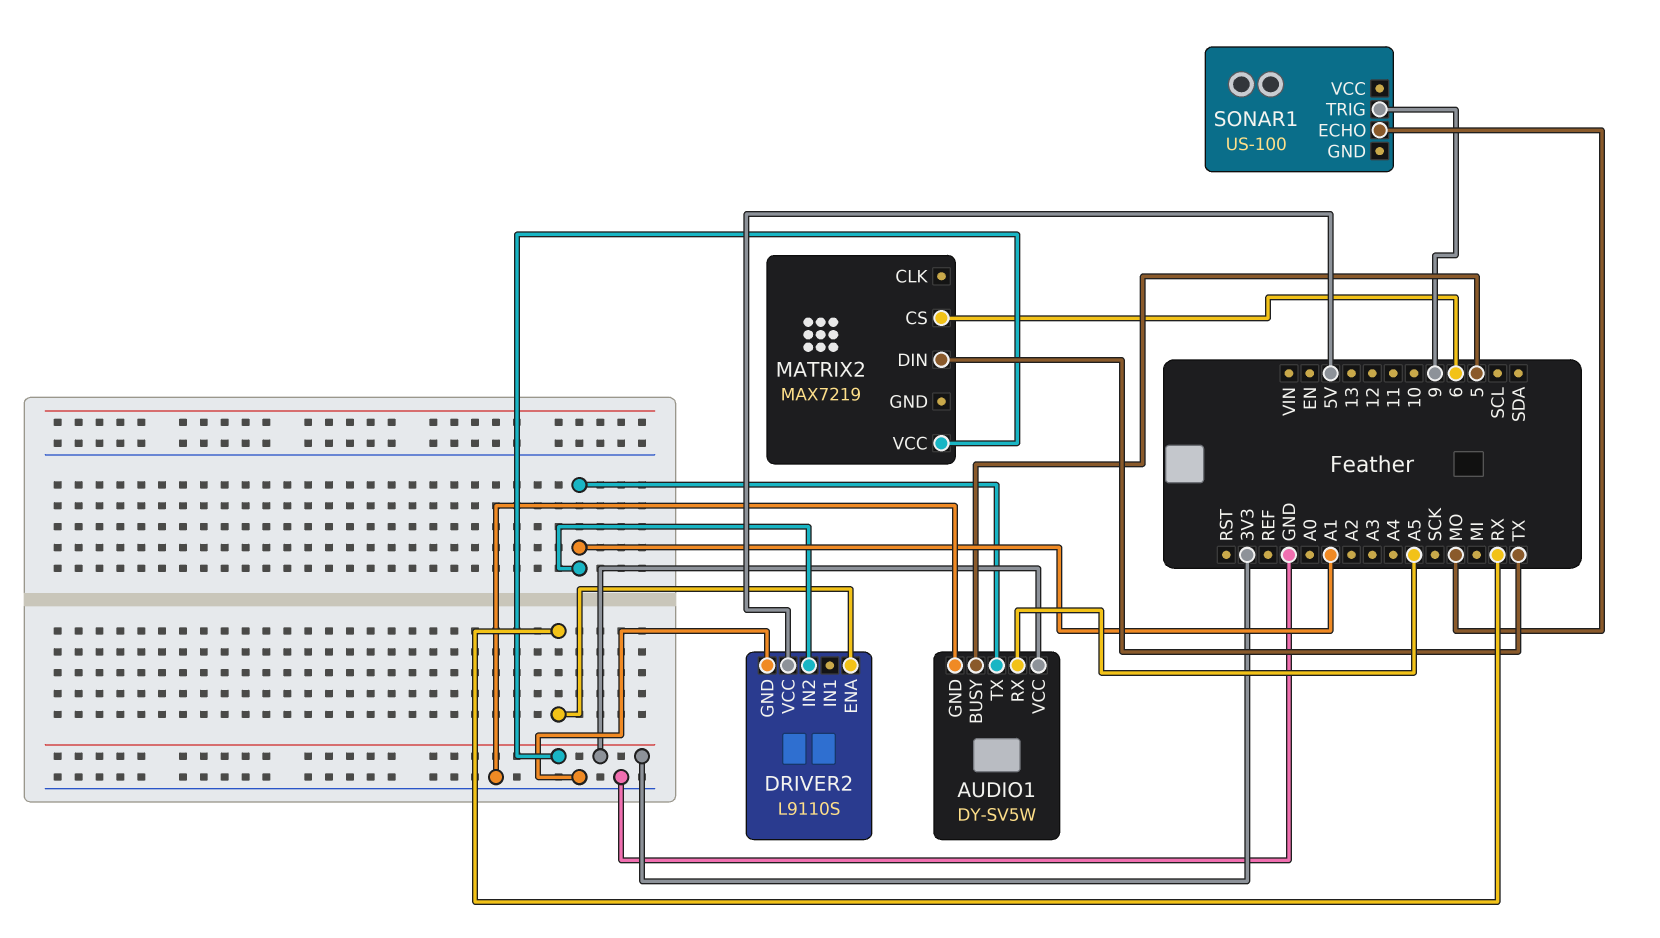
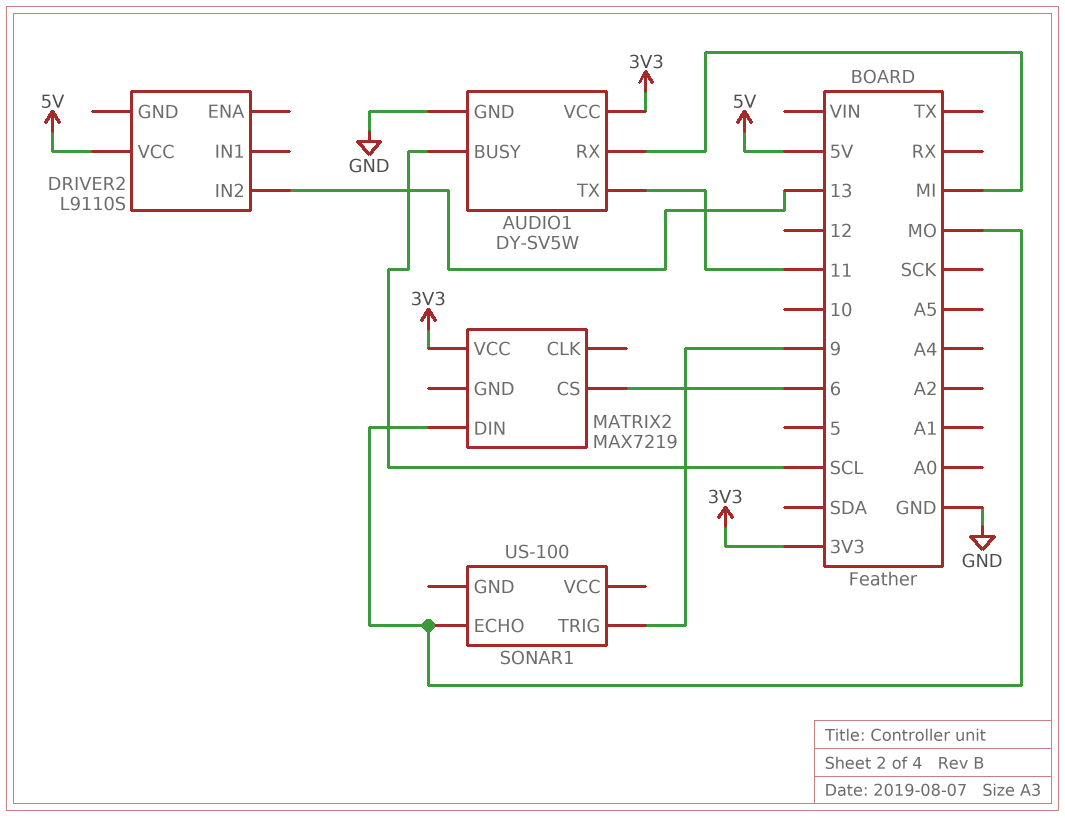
AUDIO1 pin BUSY: 5 -> SCL
AUDIO1 pin RX: A5 -> MI
AUDIO1 pin TX: A1 -> 11
DRIVER2 pin ENA: RX -> none
DRIVER2 pin GND: GND -> none
DRIVER2 pin IN2: A1 -> 13
MATRIX2 pin DIN: TX -> MO

